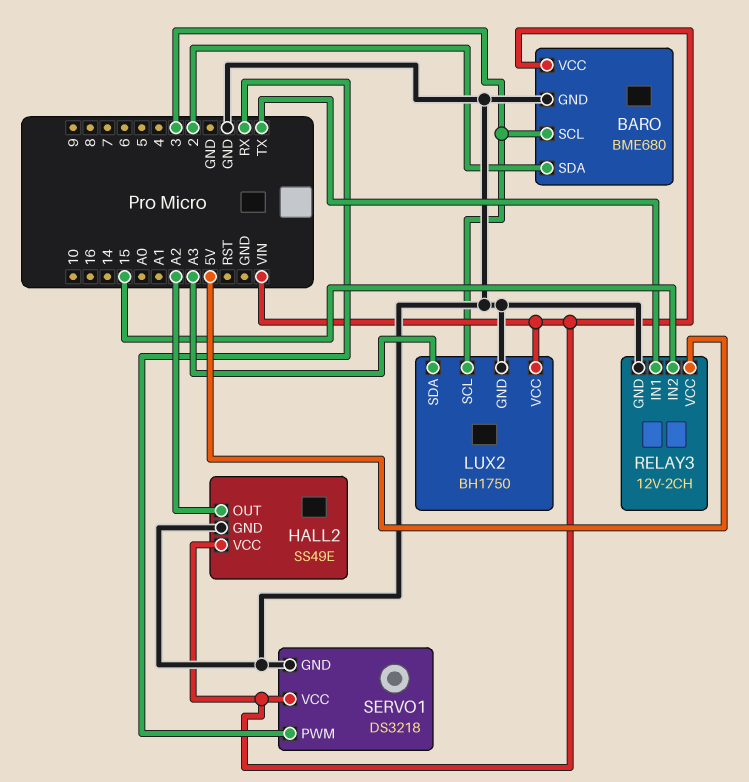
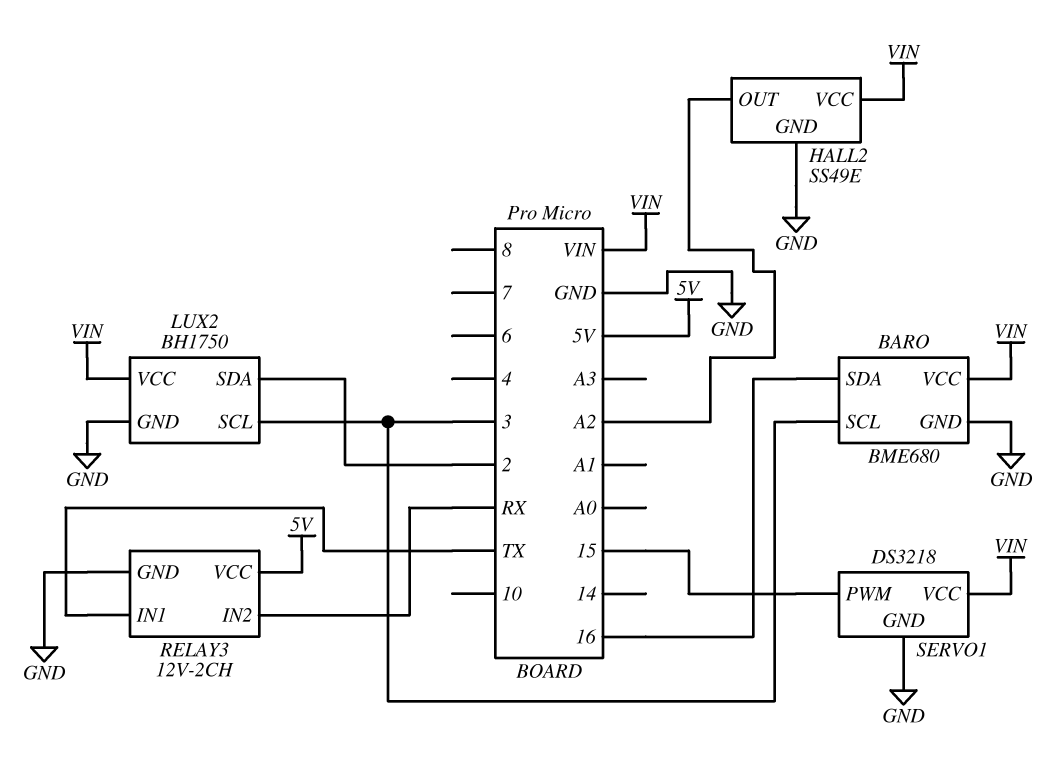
BARO pin SDA: 2 -> 16
LUX2 pin SDA: A3 -> 2
RELAY3 pin IN2: 15 -> RX
SERVO1 pin PWM: RX -> 15

